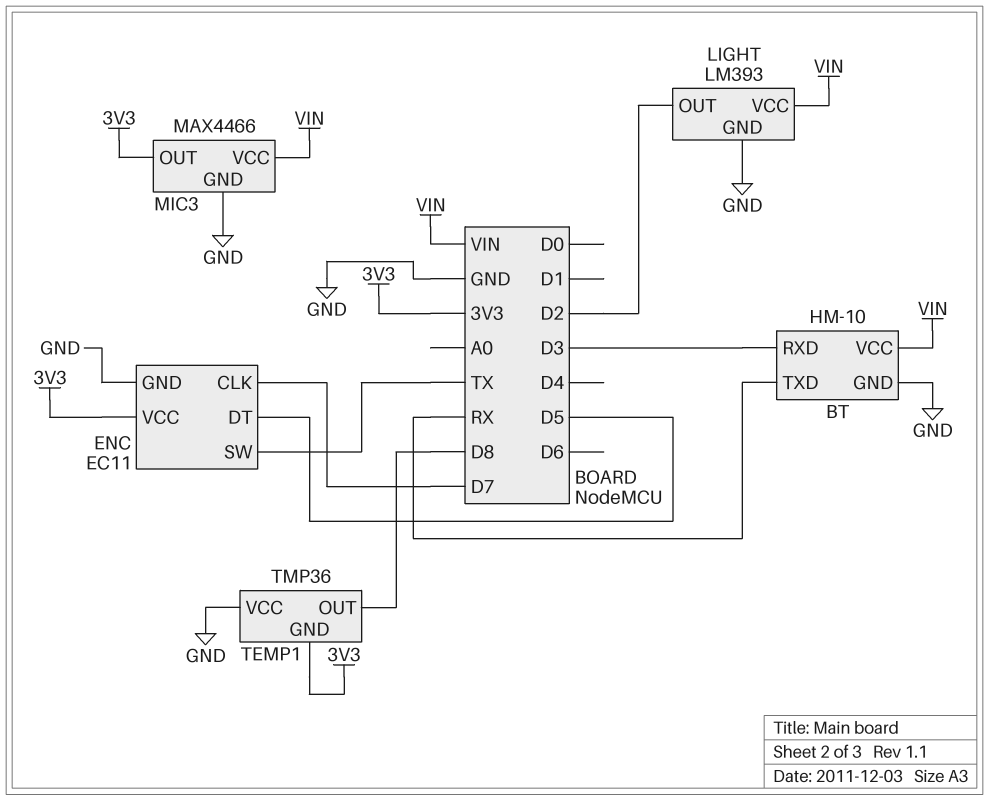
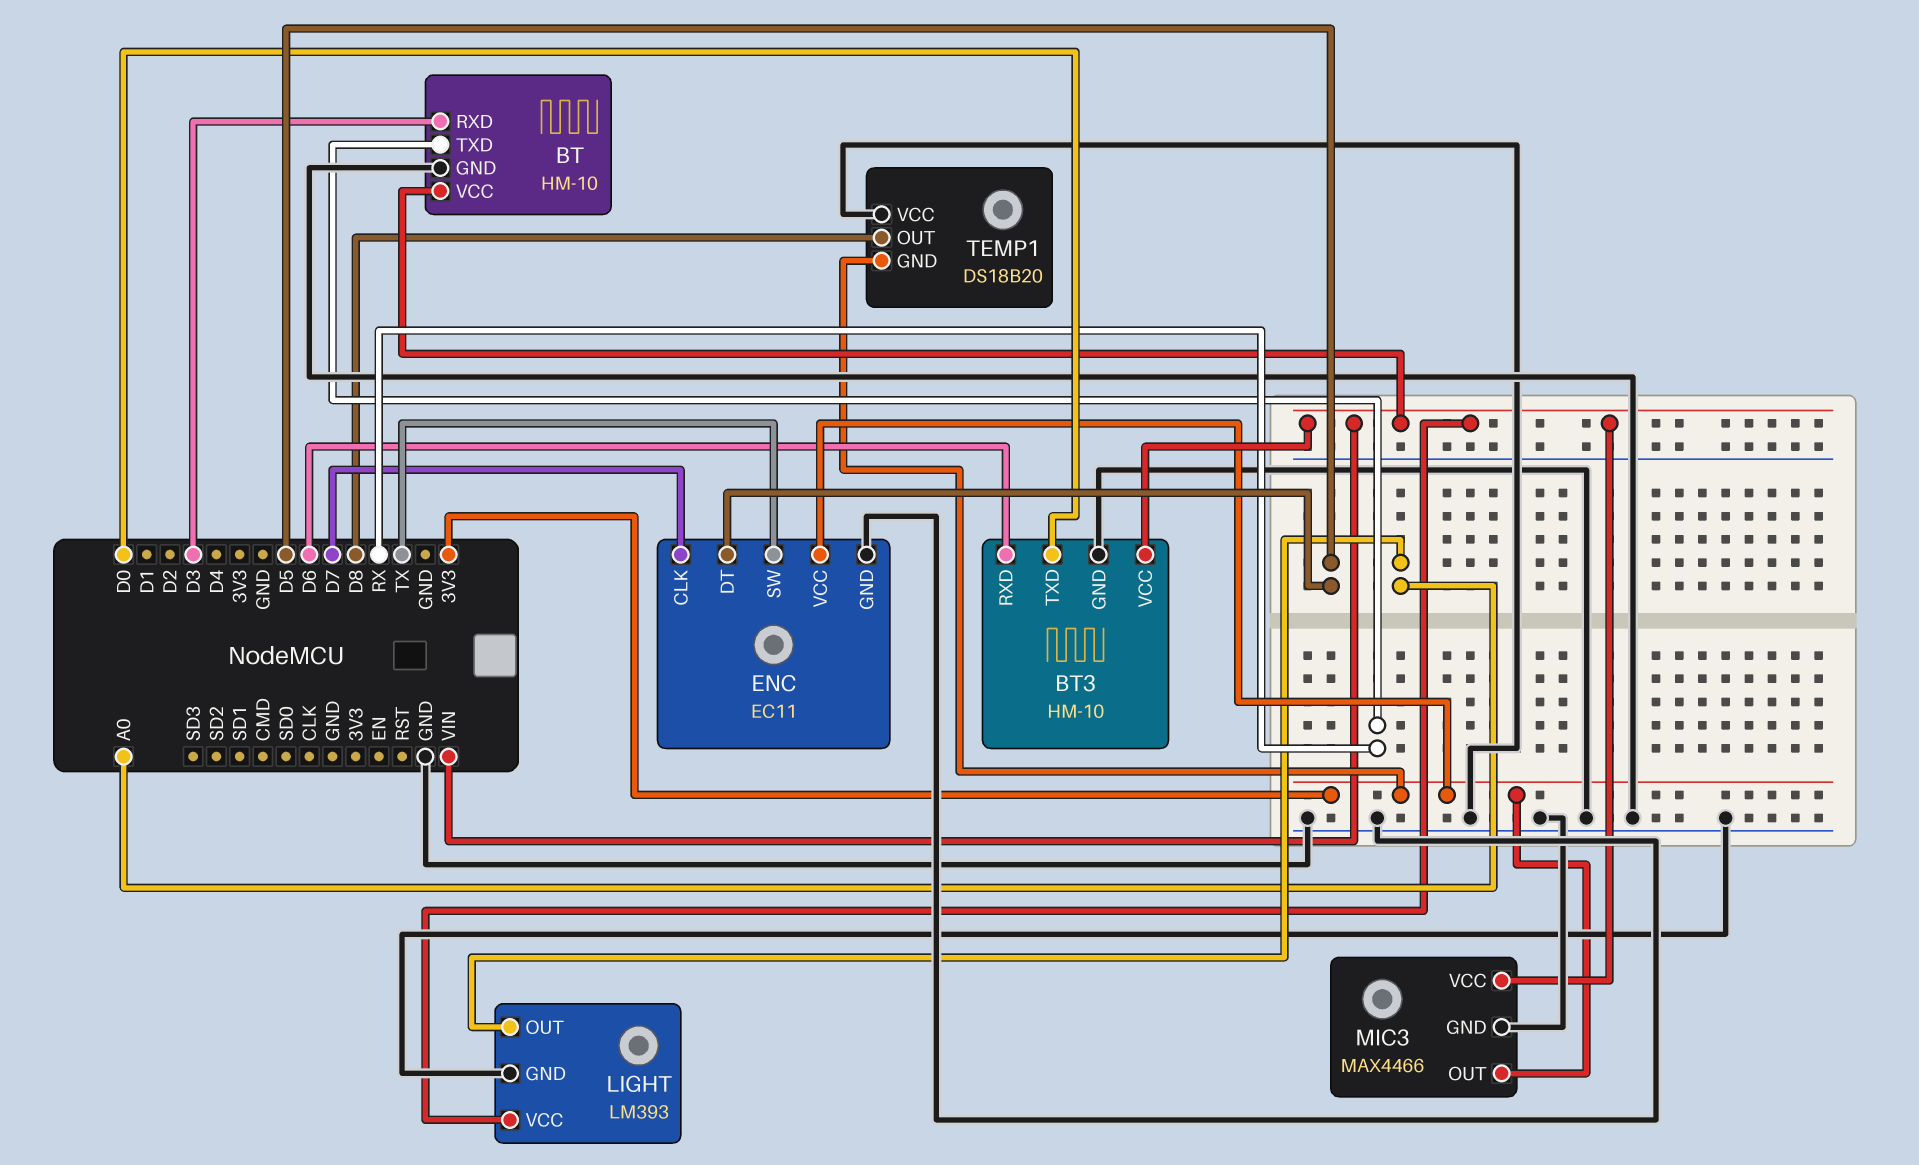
BT3: none -> HM-10
BT3 pin GND: none -> GND
BT3 pin RXD: none -> D6
BT3 pin TXD: none -> D0
BT3 pin VCC: none -> VIN
LIGHT pin OUT: D2 -> A0
TEMP1: TMP36 -> DS18B20

